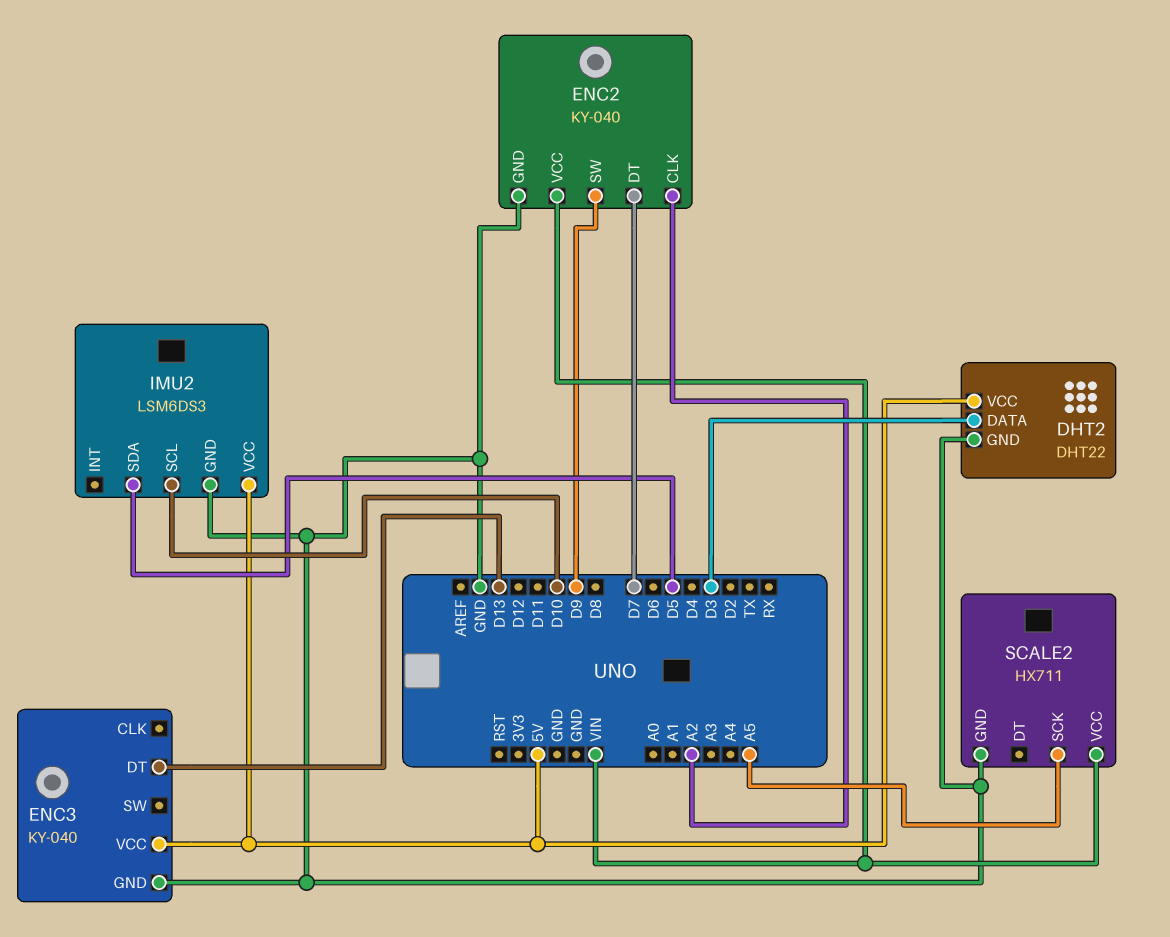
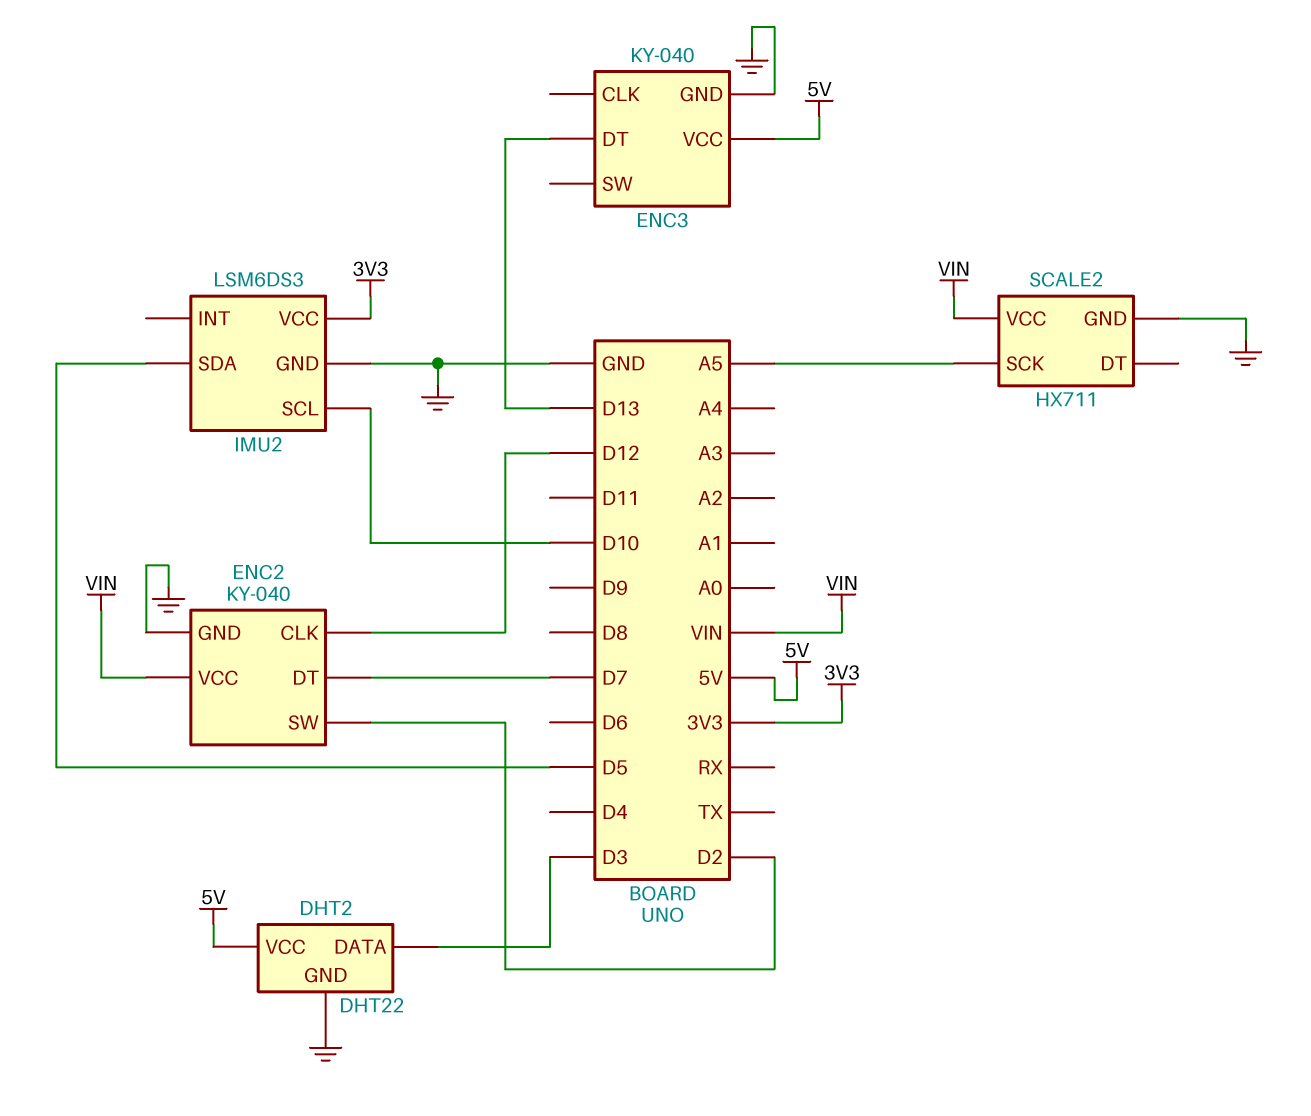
ENC2 pin CLK: A2 -> D12
ENC2 pin SW: D9 -> D2
IMU2 pin VCC: 5V -> 3V3

